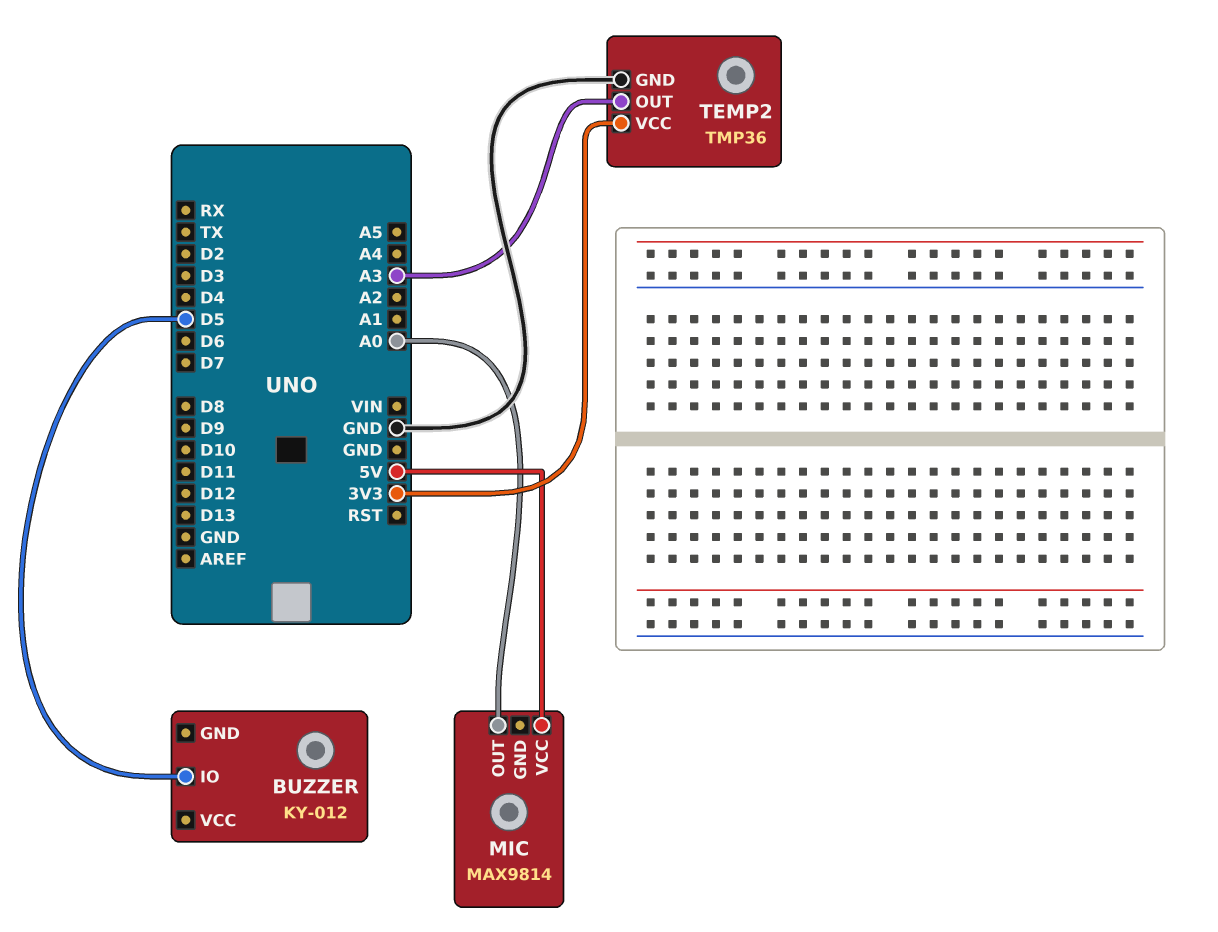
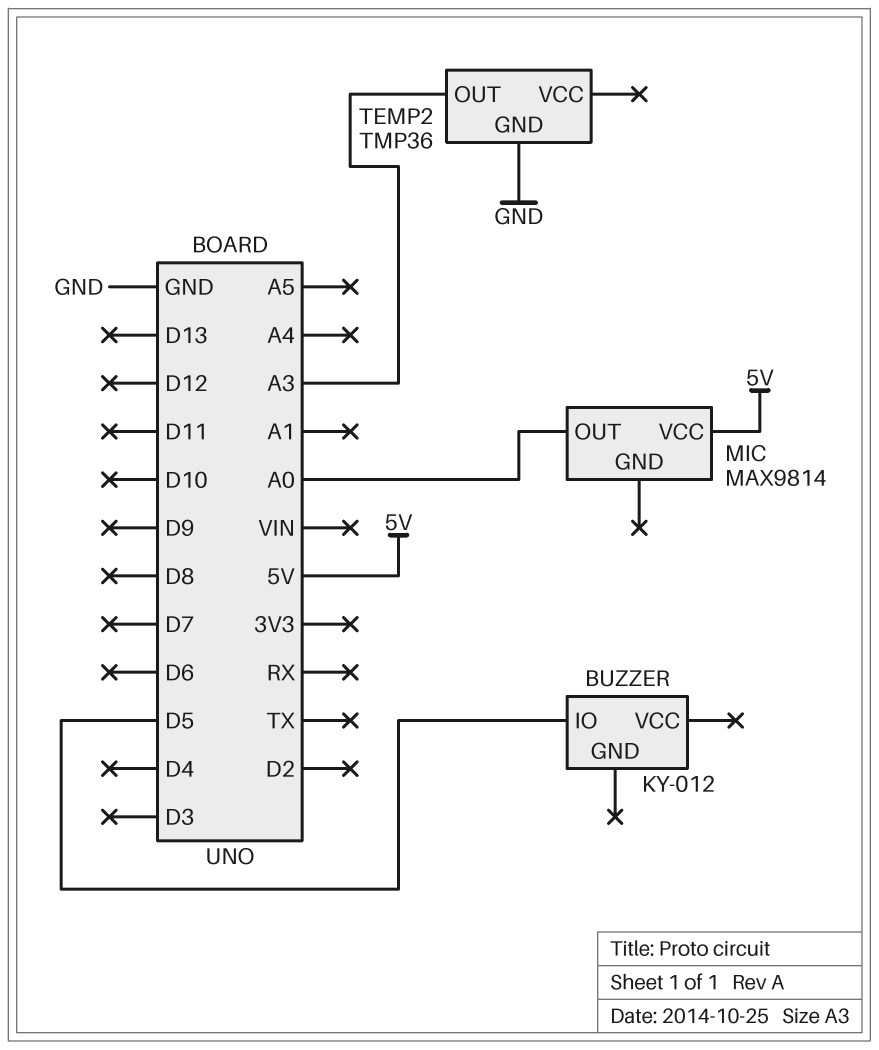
TEMP2 pin VCC: 3V3 -> none

